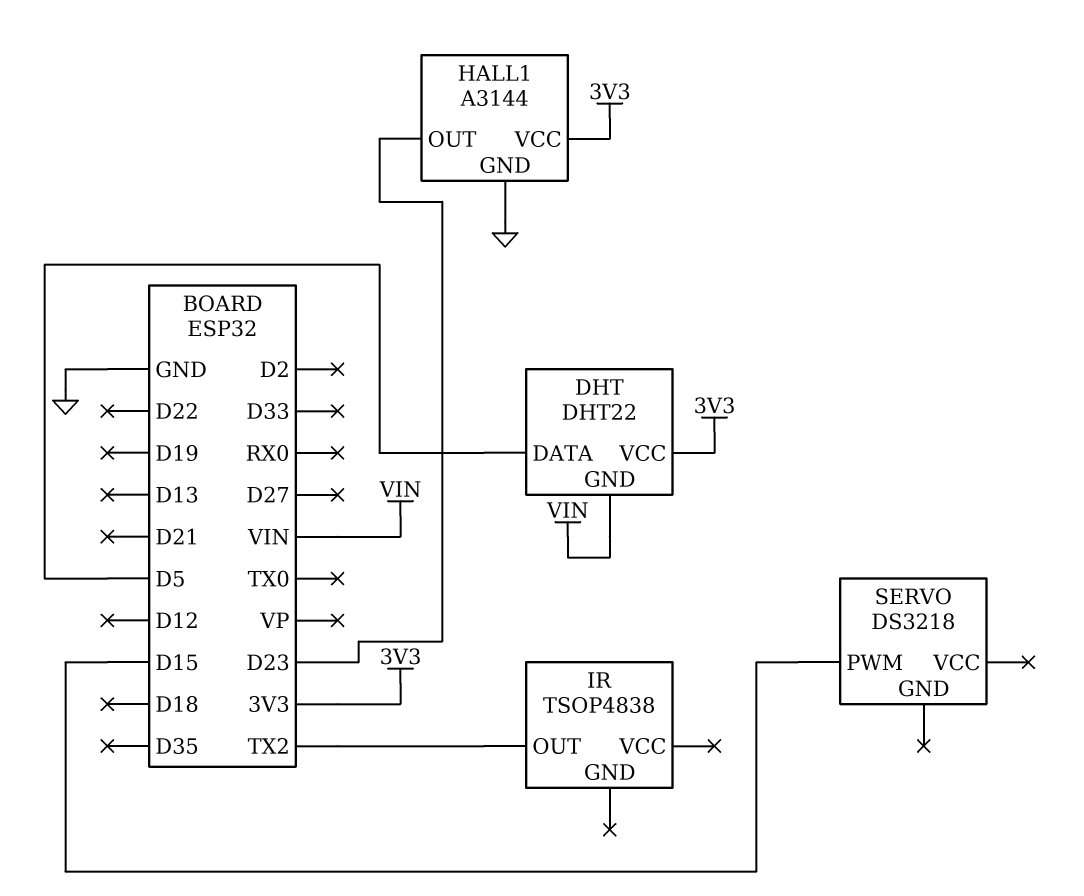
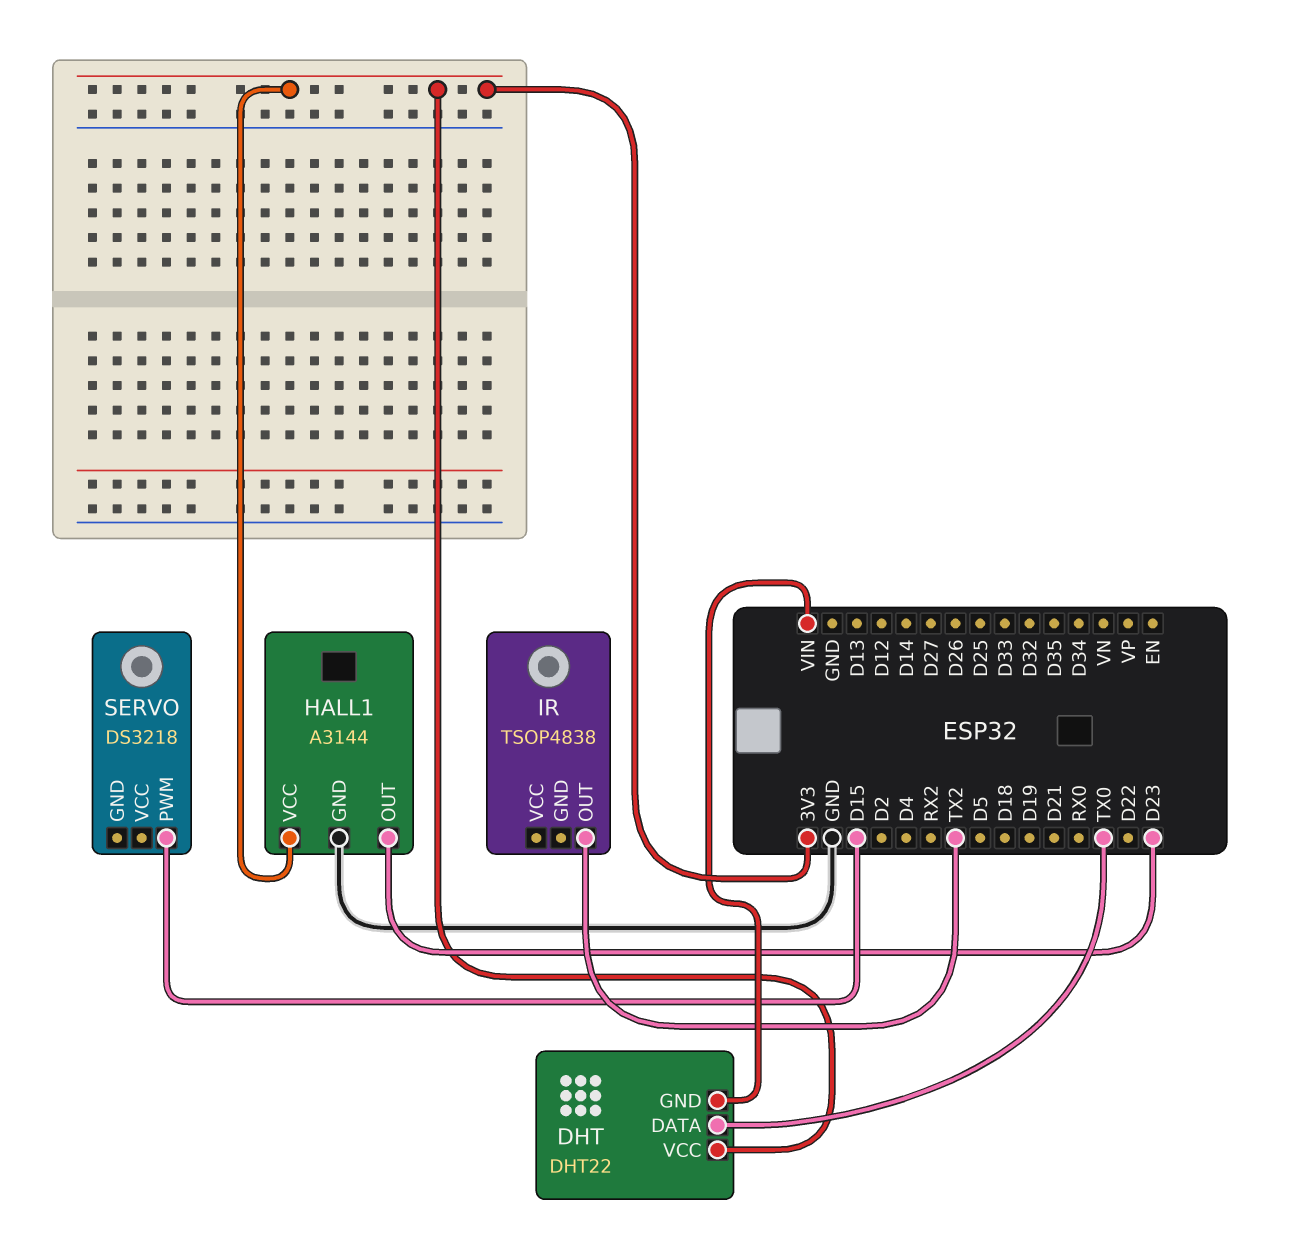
DHT pin DATA: D5 -> TX0

